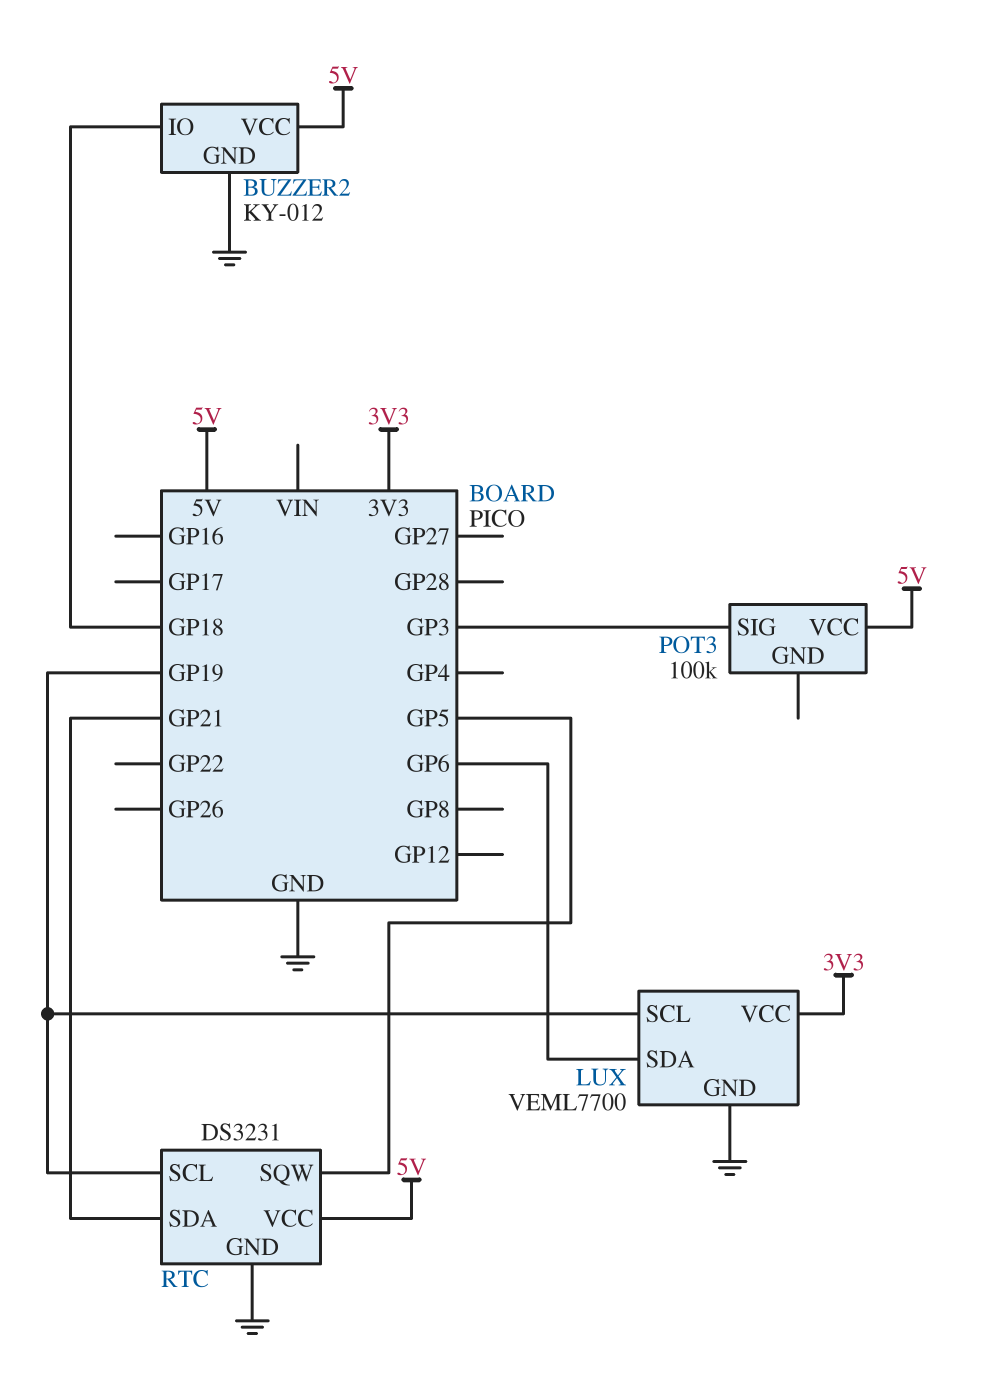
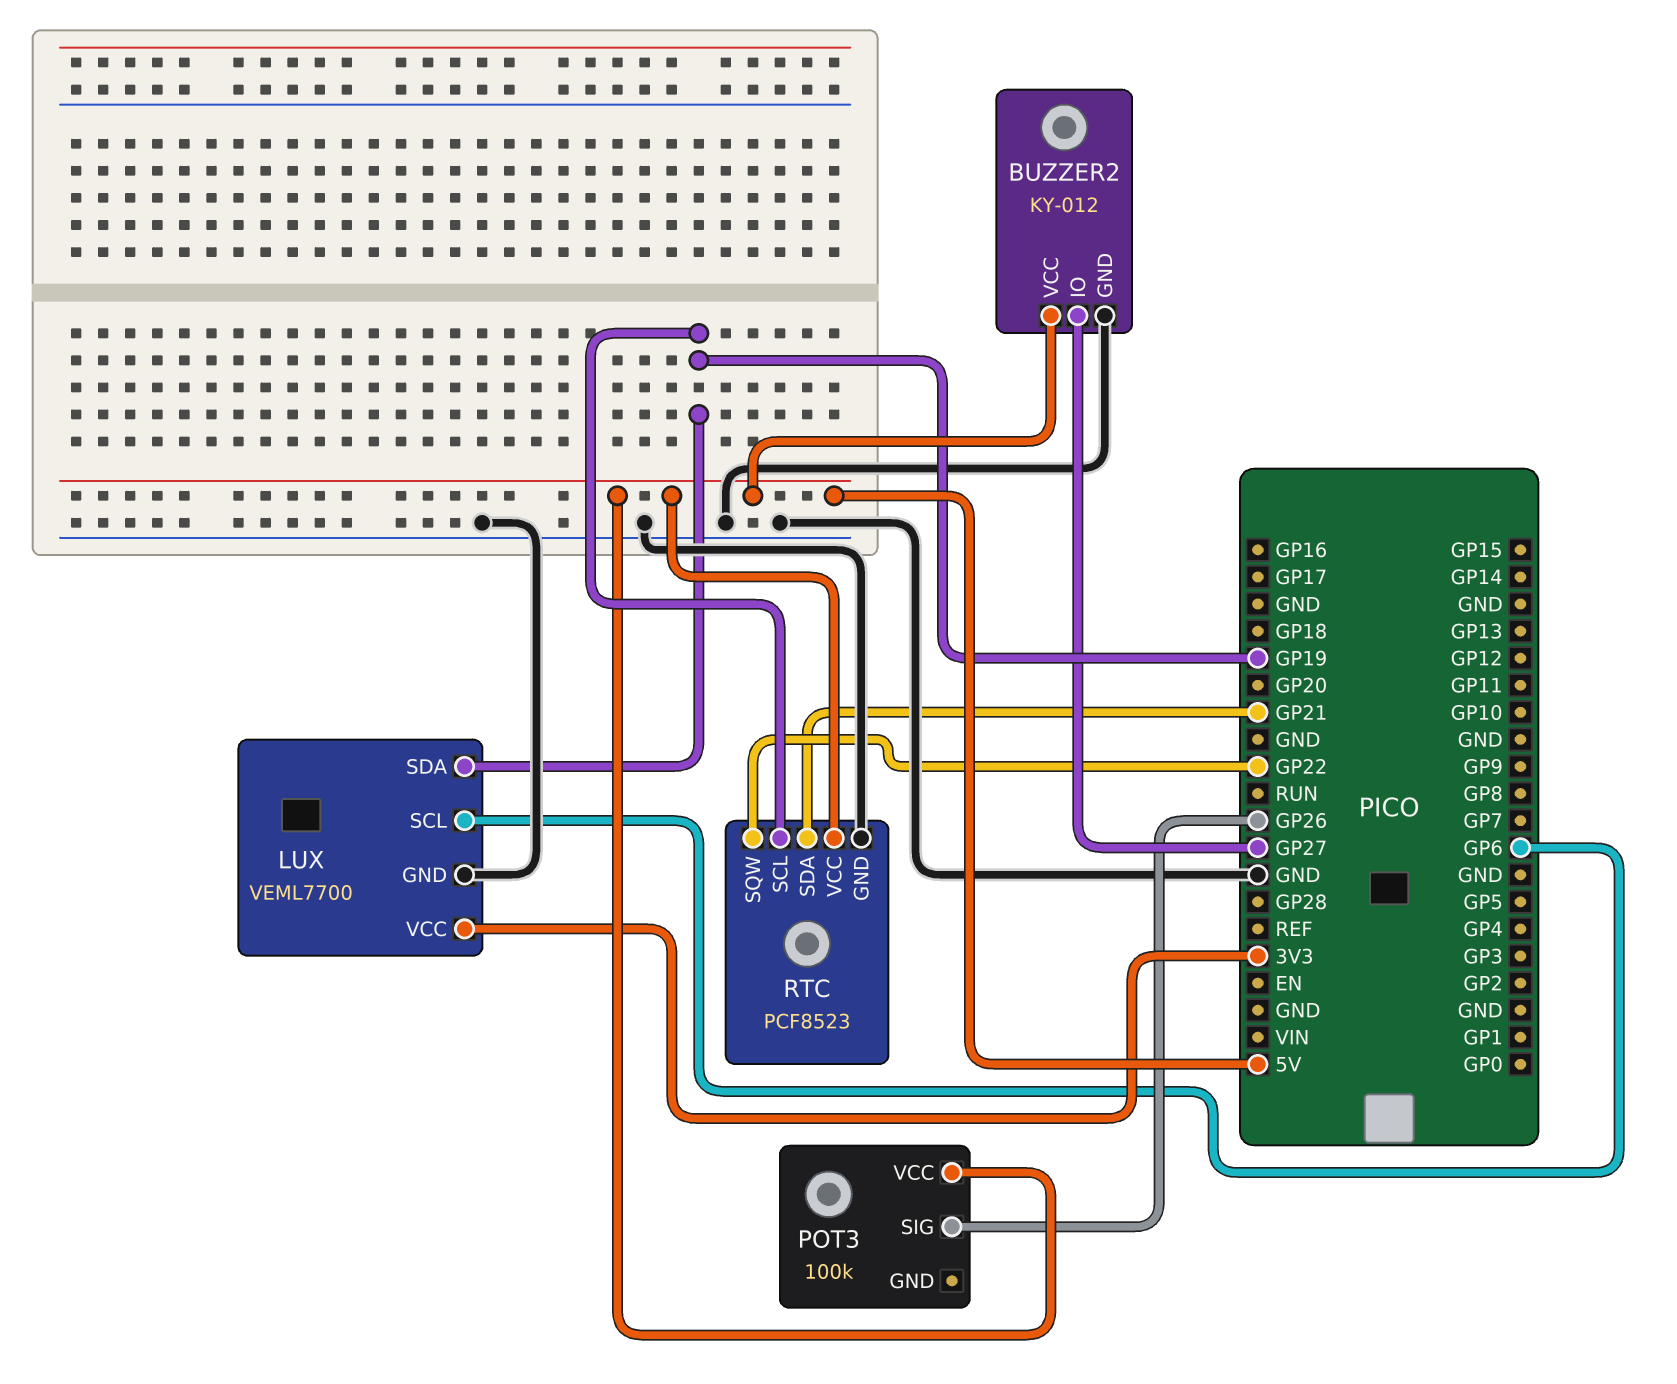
BUZZER2 pin IO: GP18 -> GP27
LUX pin SCL: GP19 -> GP6
LUX pin SDA: GP6 -> GP19
POT3 pin SIG: GP3 -> GP26
RTC: DS3231 -> PCF8523
RTC pin SQW: GP5 -> GP22

